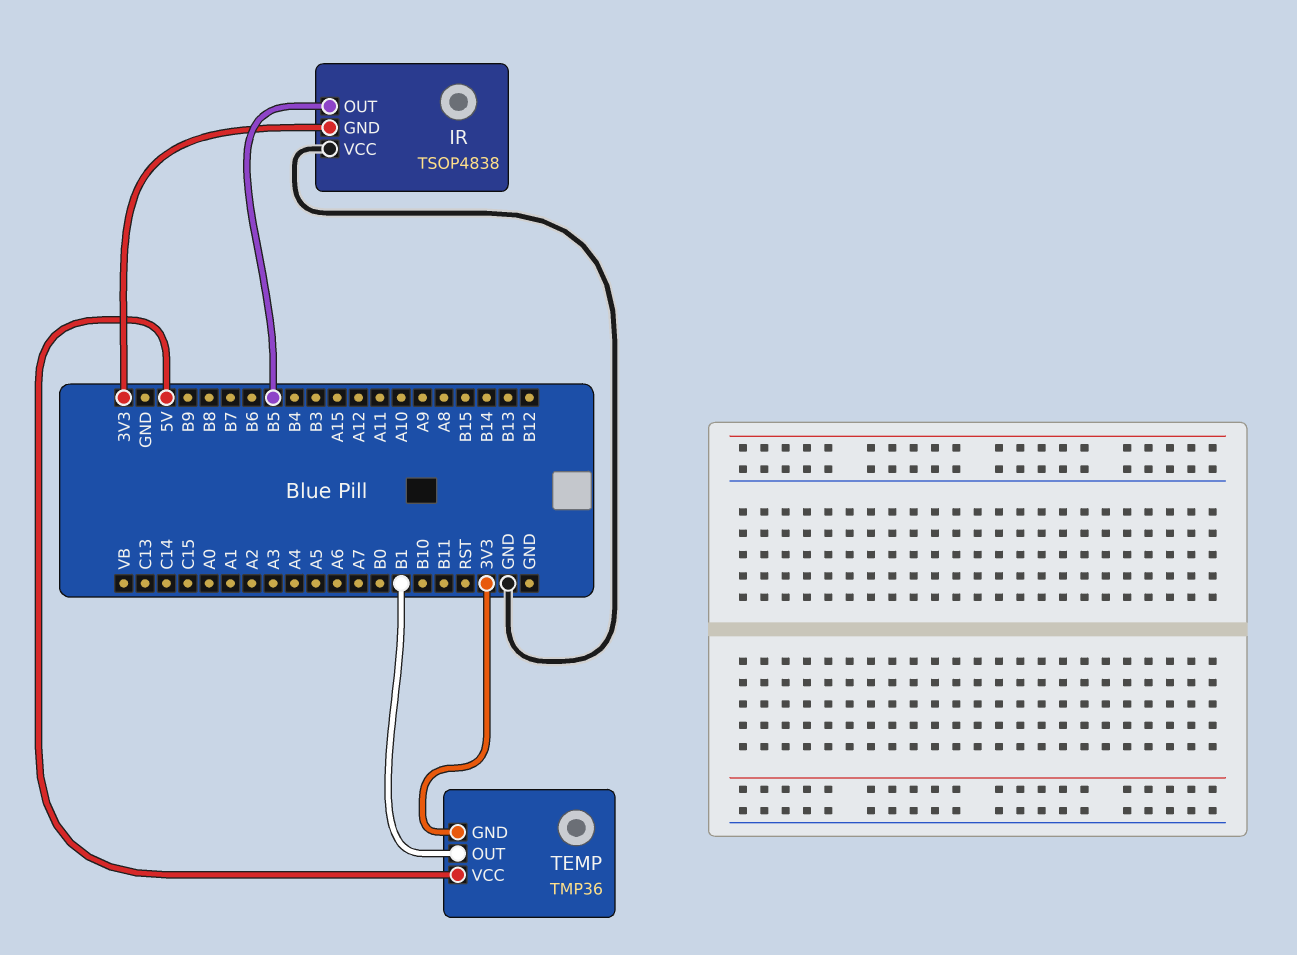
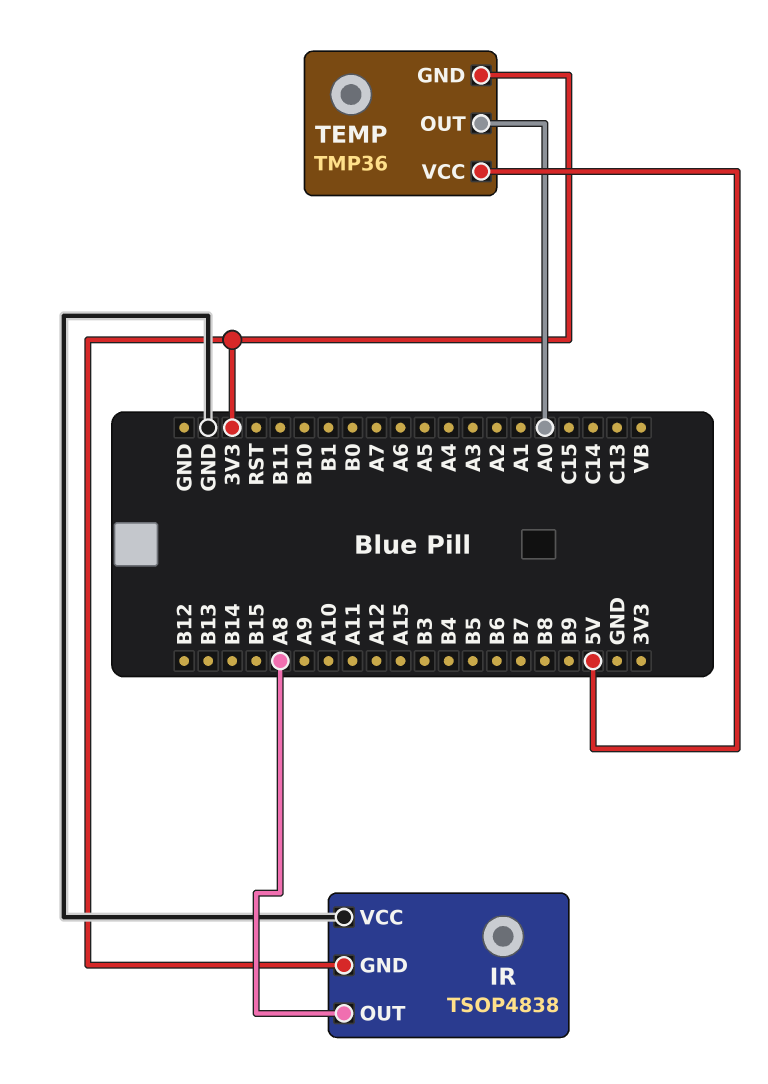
IR pin OUT: B5 -> A8
TEMP pin OUT: B1 -> A0

